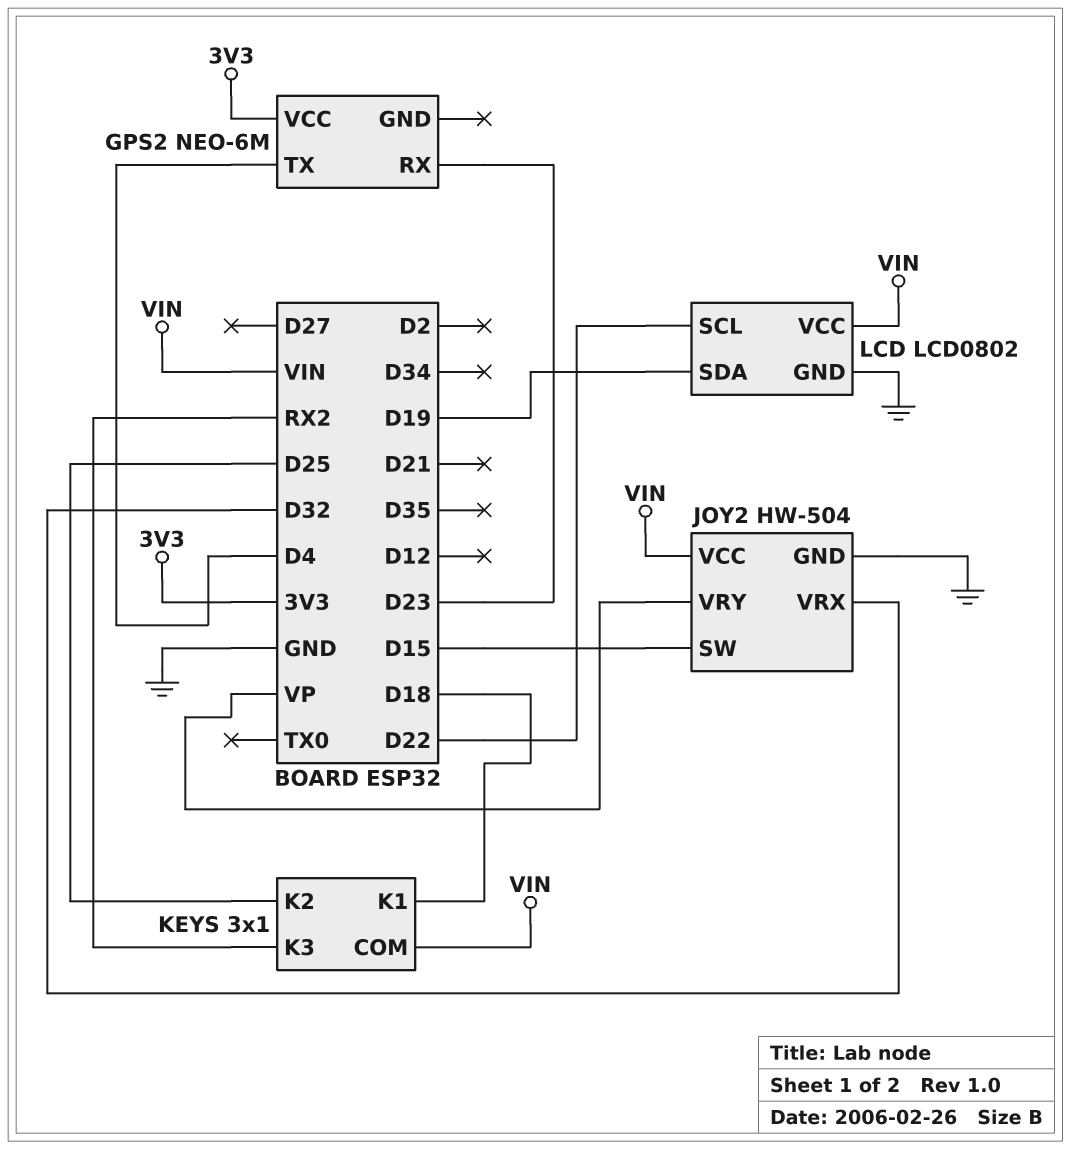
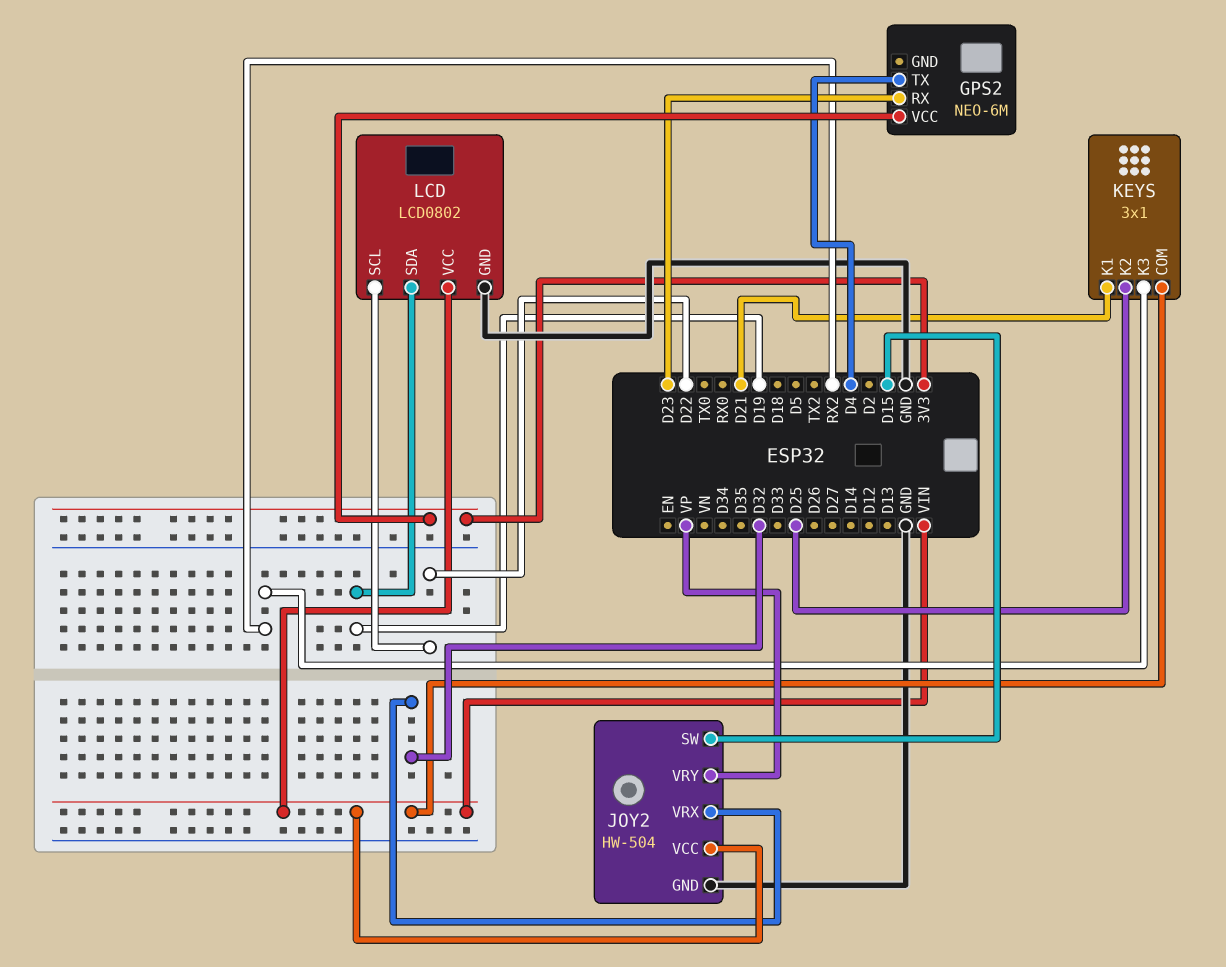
KEYS pin K1: D18 -> D21

